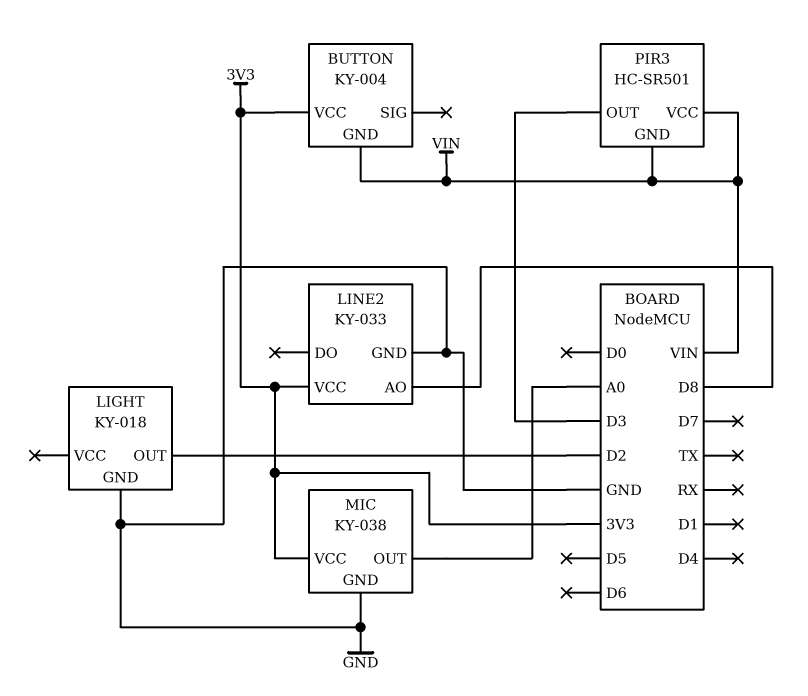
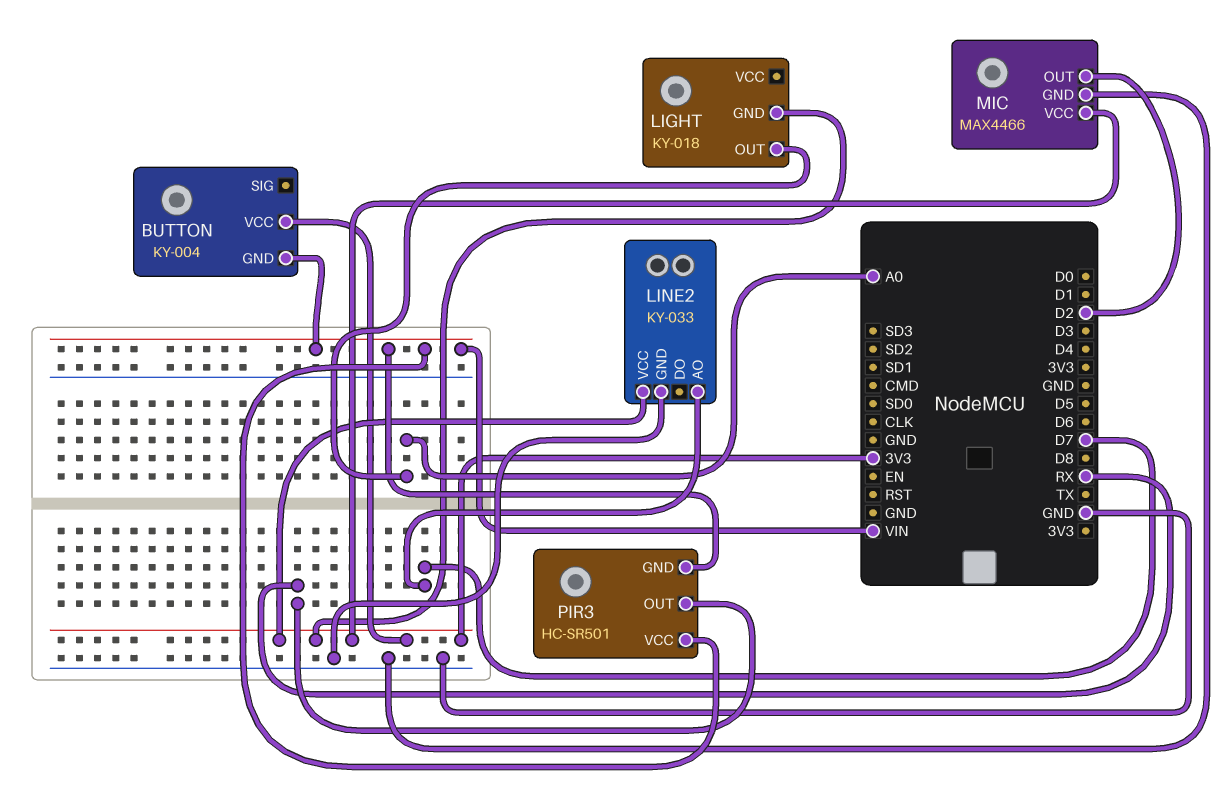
LIGHT pin GND: GND -> 3V3
LIGHT pin OUT: D2 -> A0
LINE2 pin AO: D8 -> D7
MIC: KY-038 -> MAX4466
MIC pin OUT: A0 -> D2
PIR3 pin OUT: D3 -> RX

